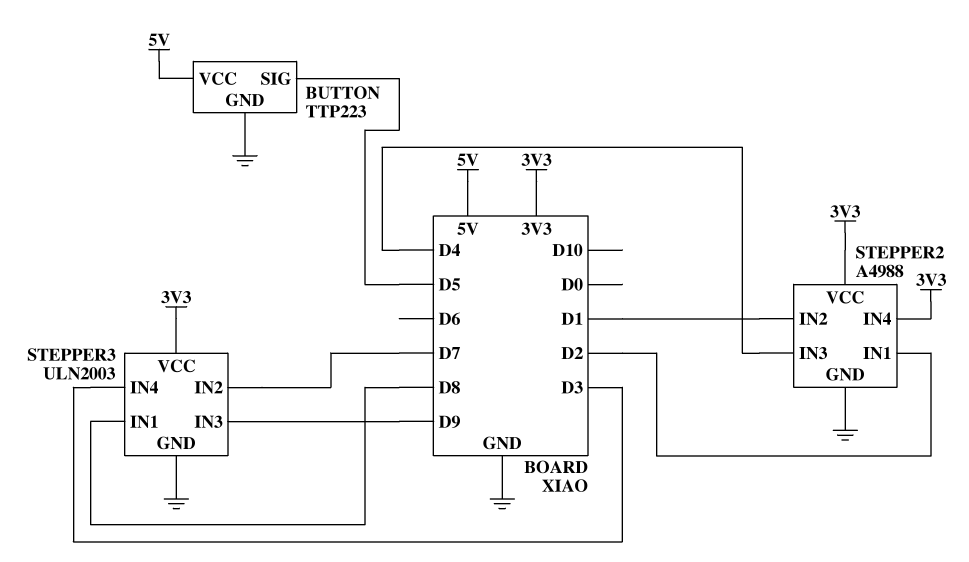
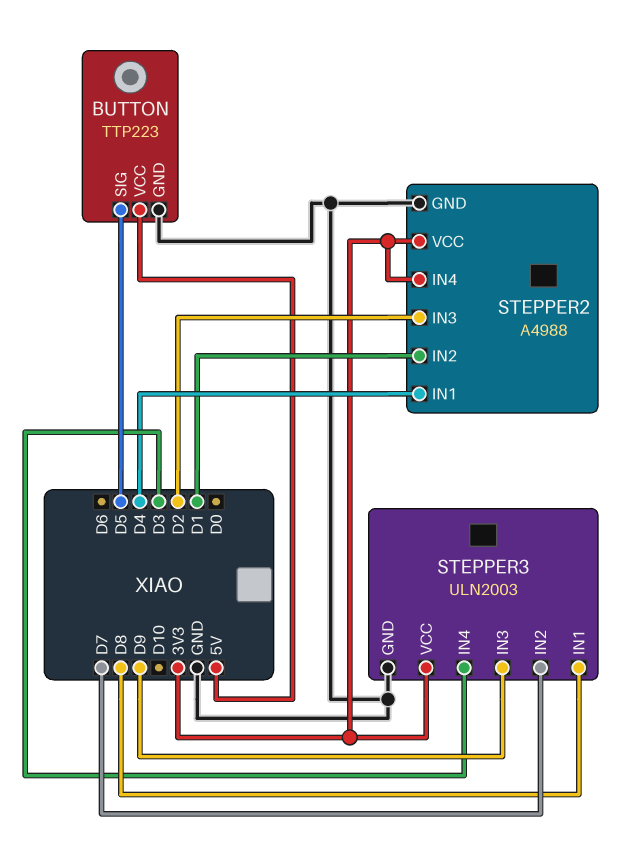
STEPPER2 pin IN1: D2 -> D4
STEPPER2 pin IN3: D4 -> D2

